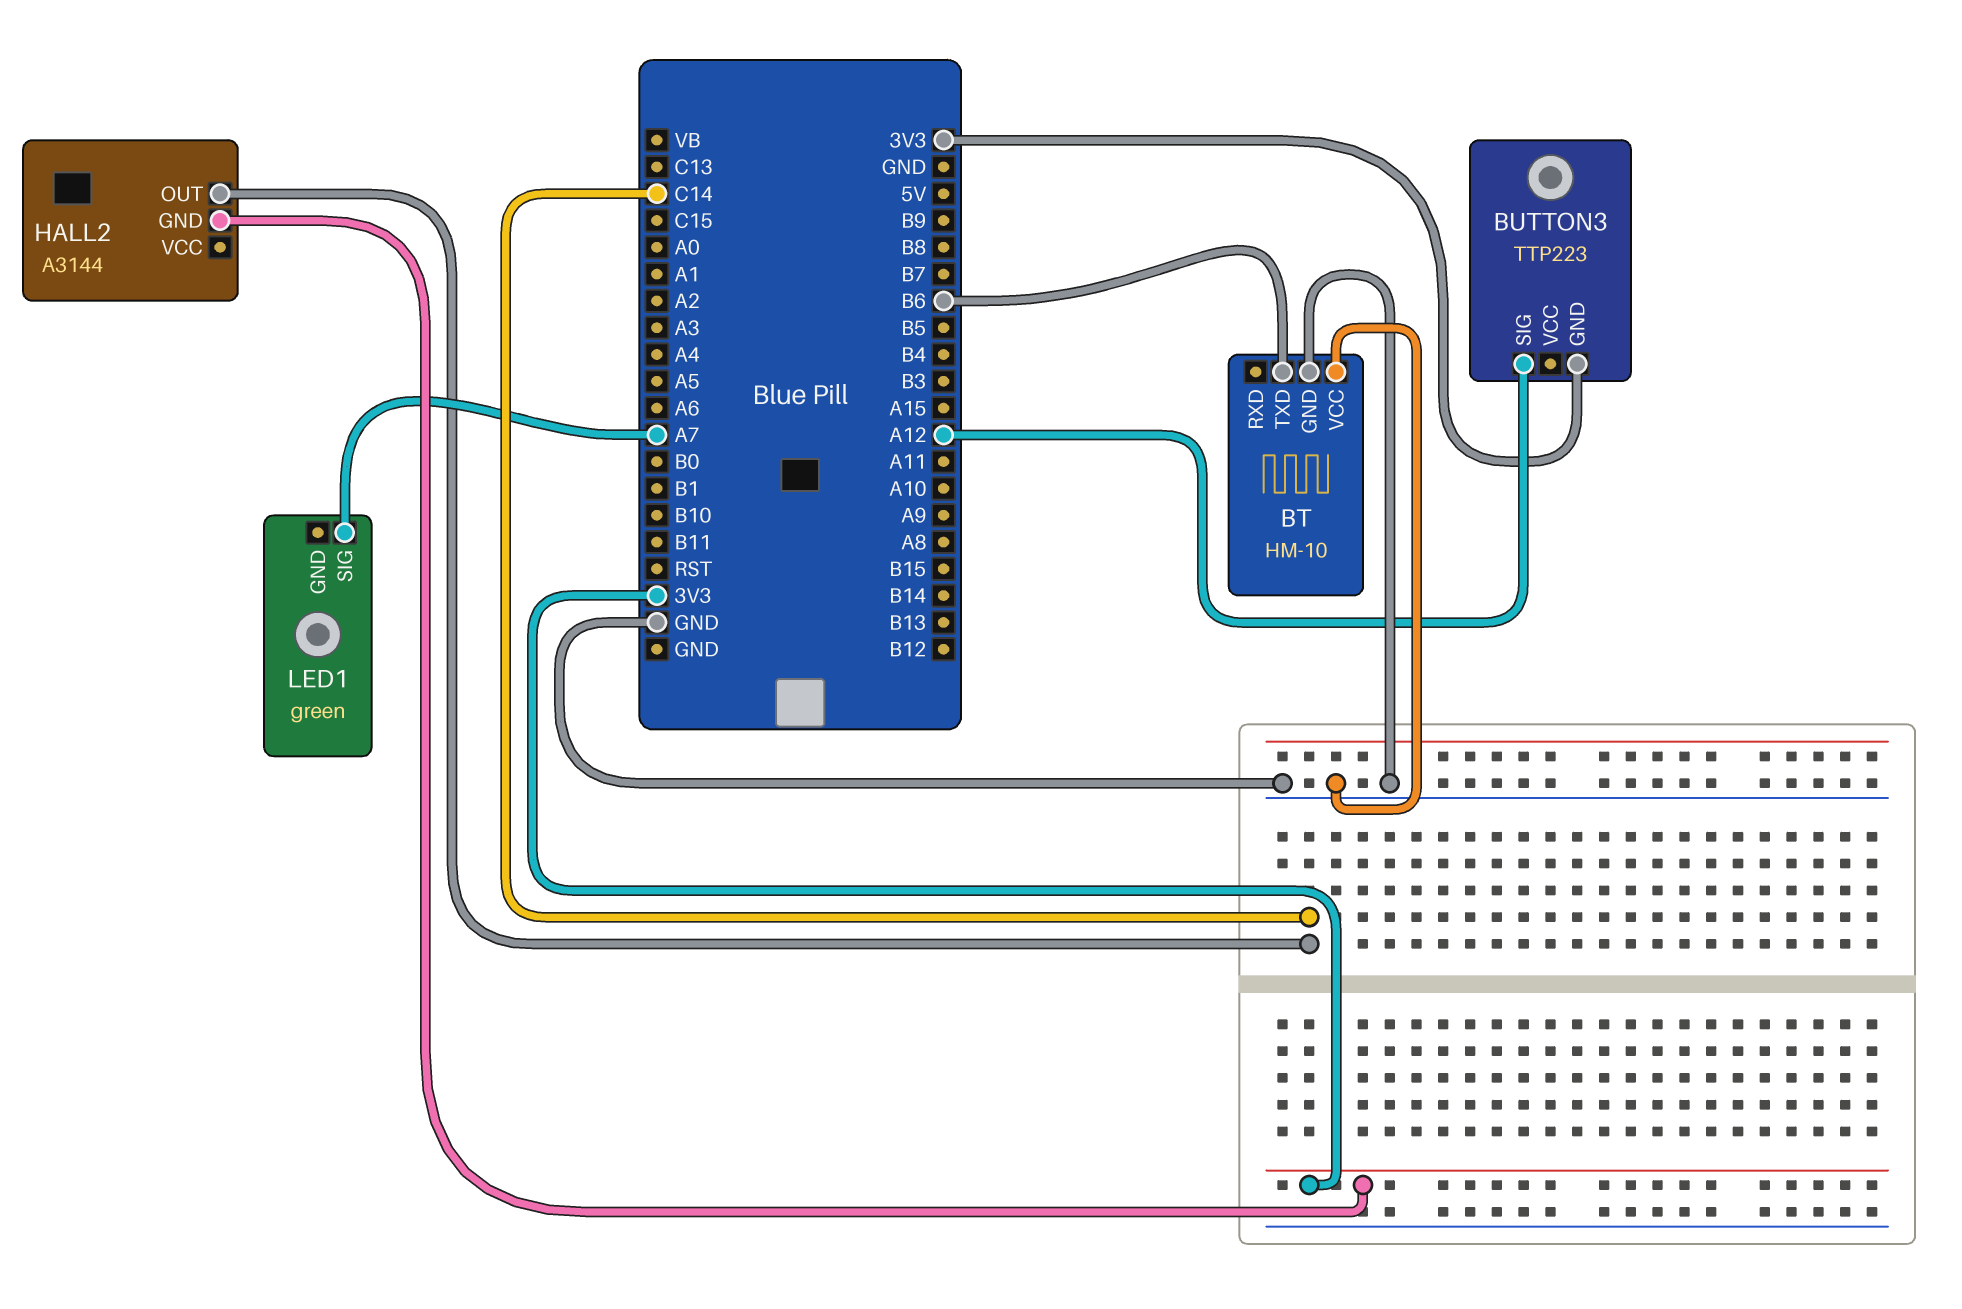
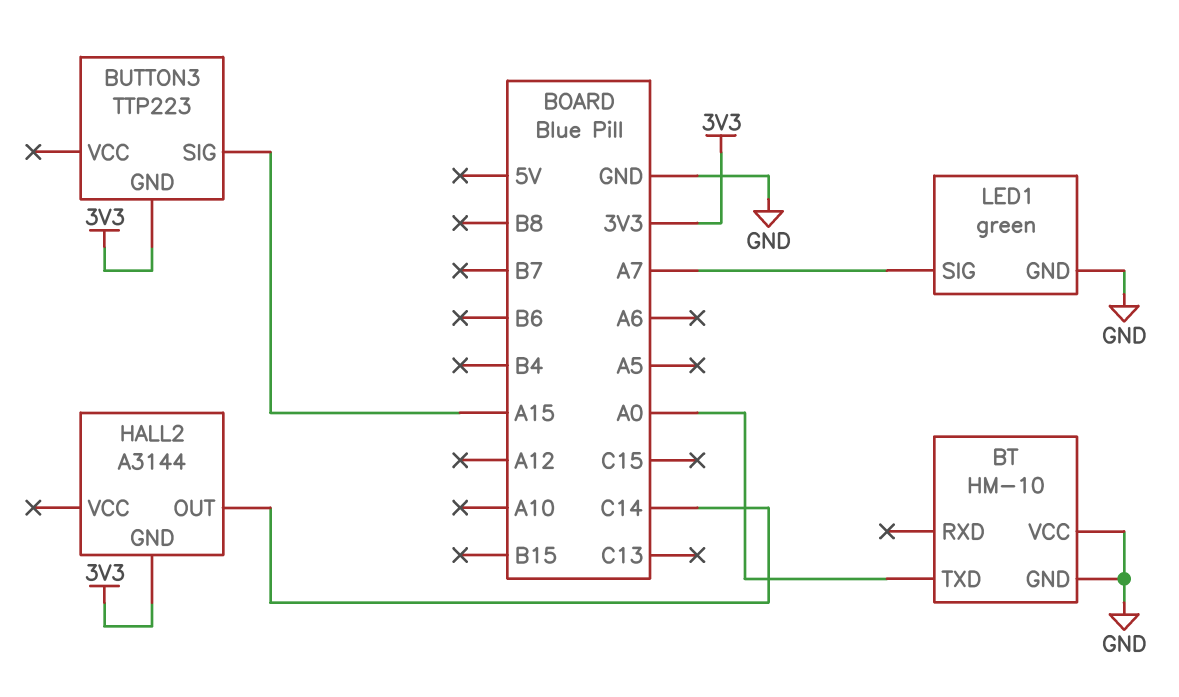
BT pin TXD: B6 -> A0
BUTTON3 pin SIG: A12 -> A15
LED1 pin GND: none -> GND

